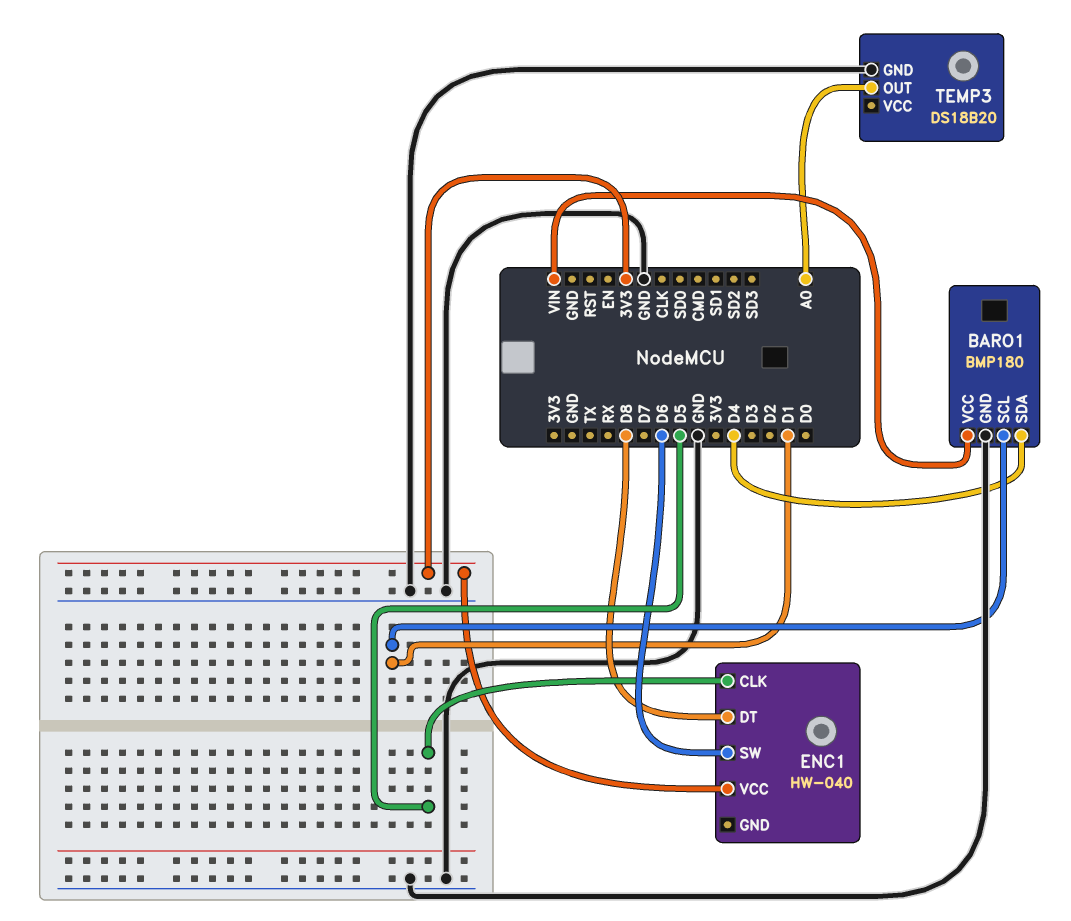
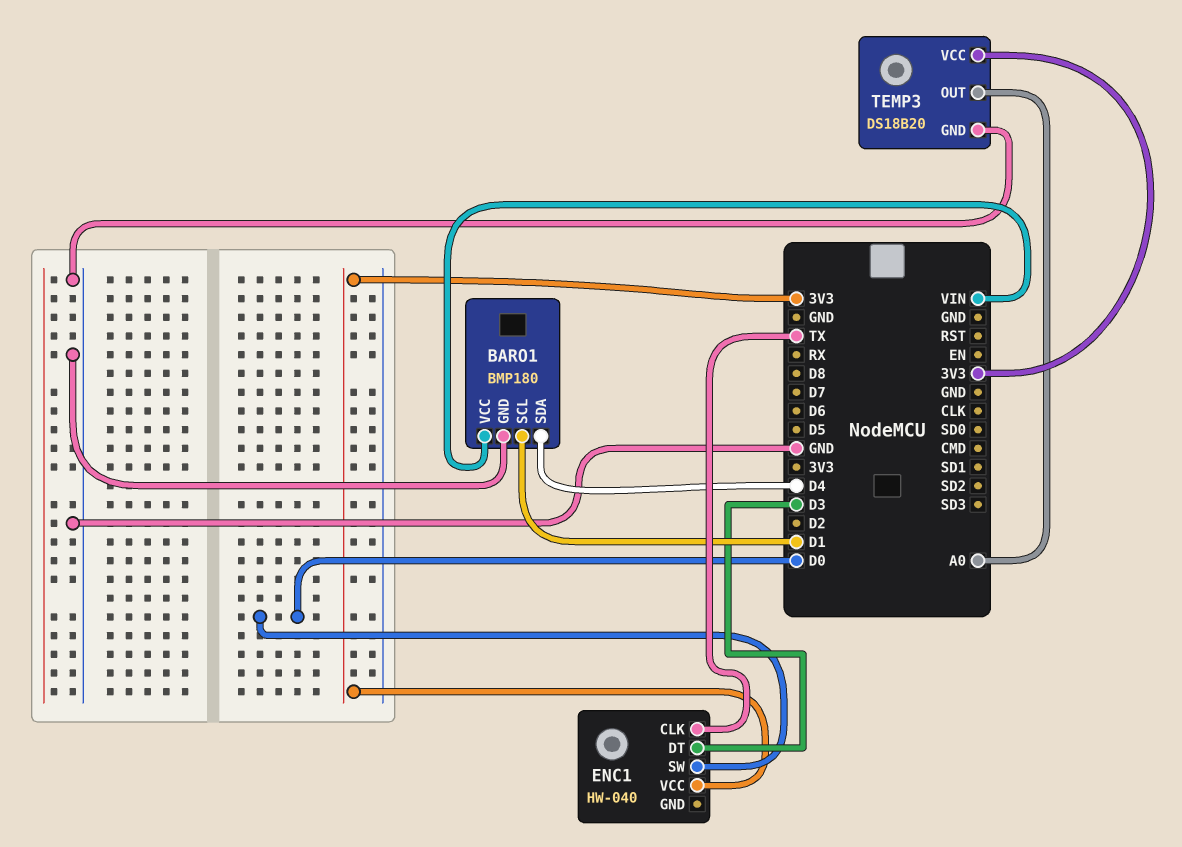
ENC1 pin CLK: D5 -> TX
ENC1 pin DT: D8 -> D3
ENC1 pin SW: D6 -> D0
TEMP3 pin VCC: none -> 3V3

